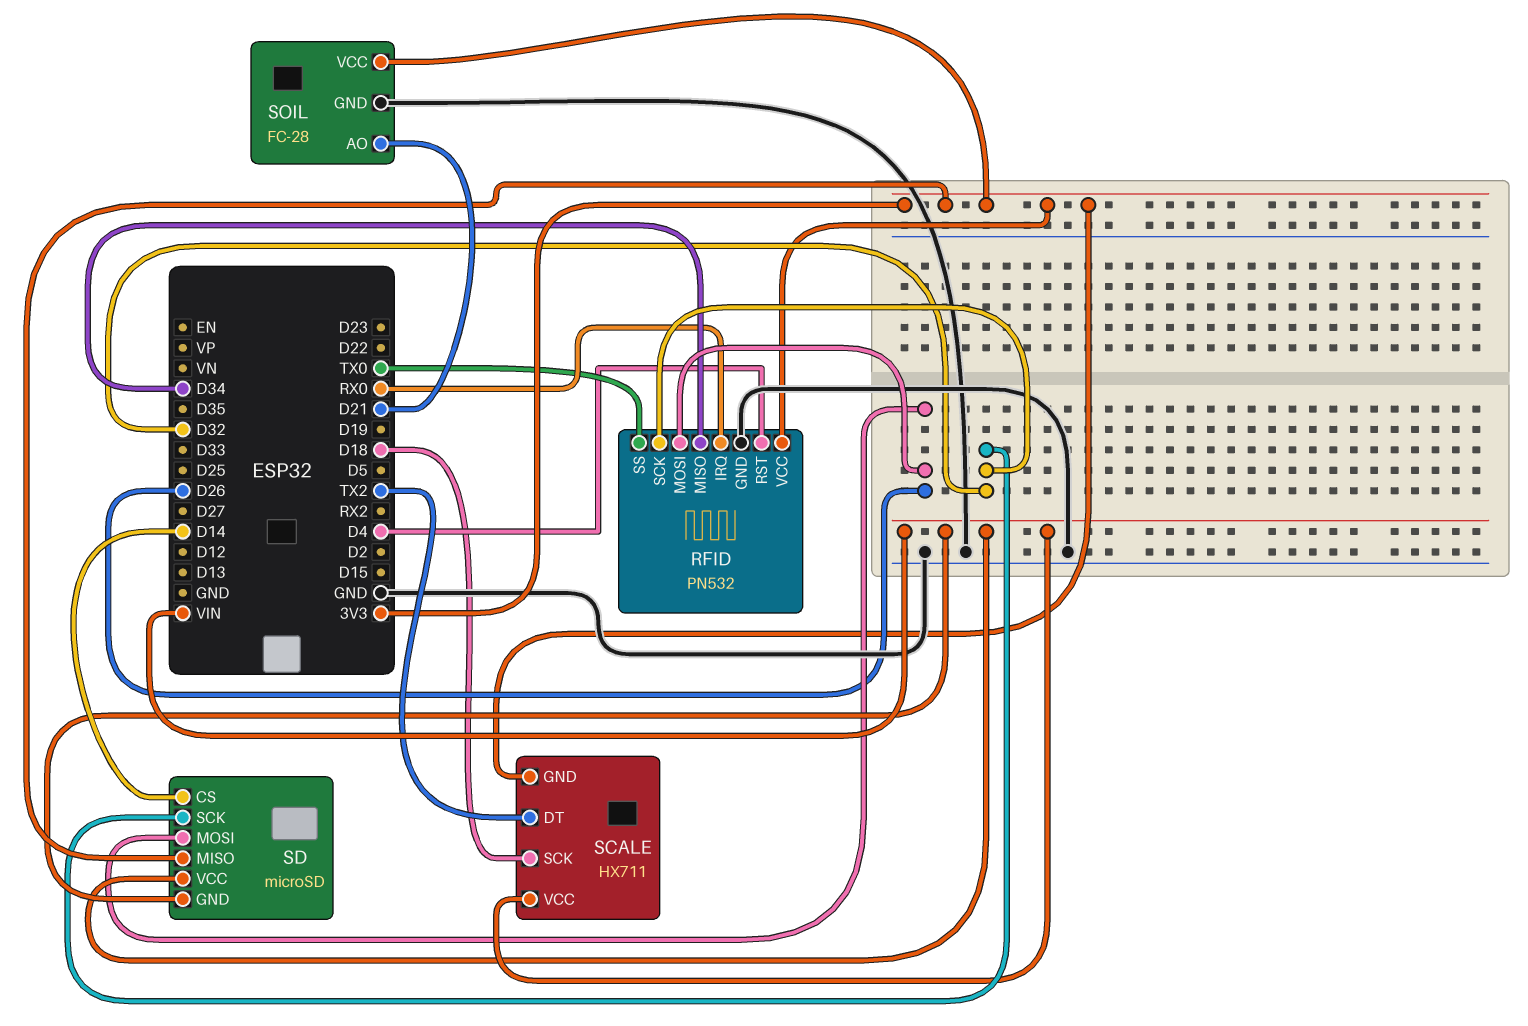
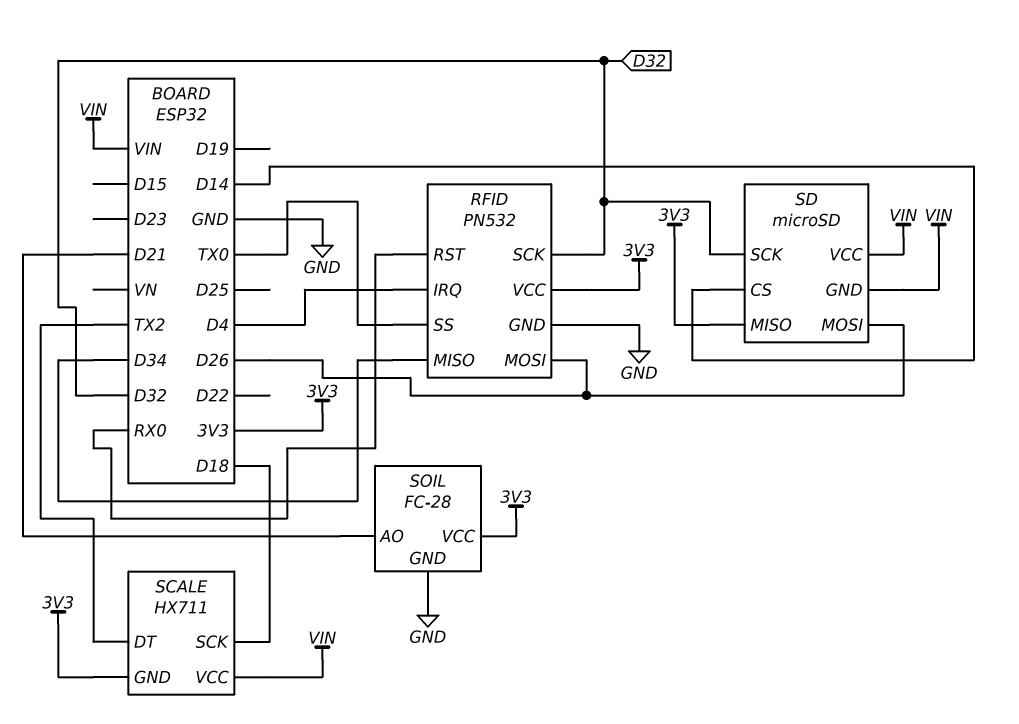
RFID pin IRQ: RX0 -> D4
RFID pin RST: D4 -> RX0

